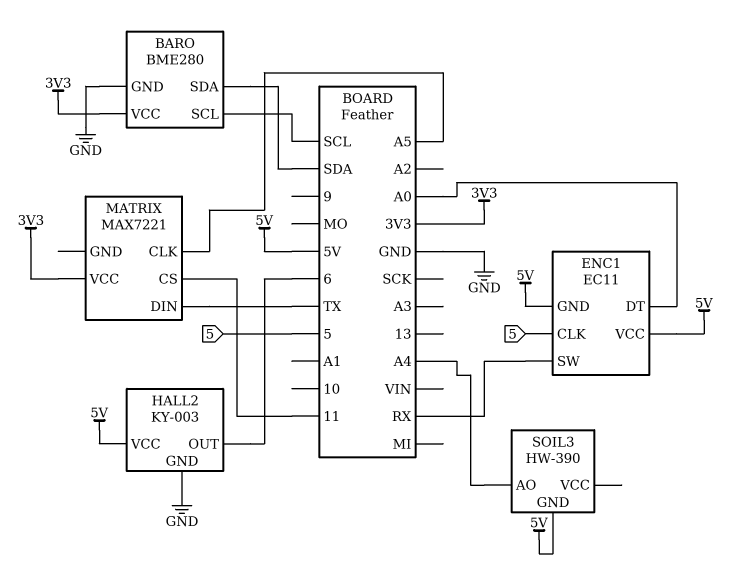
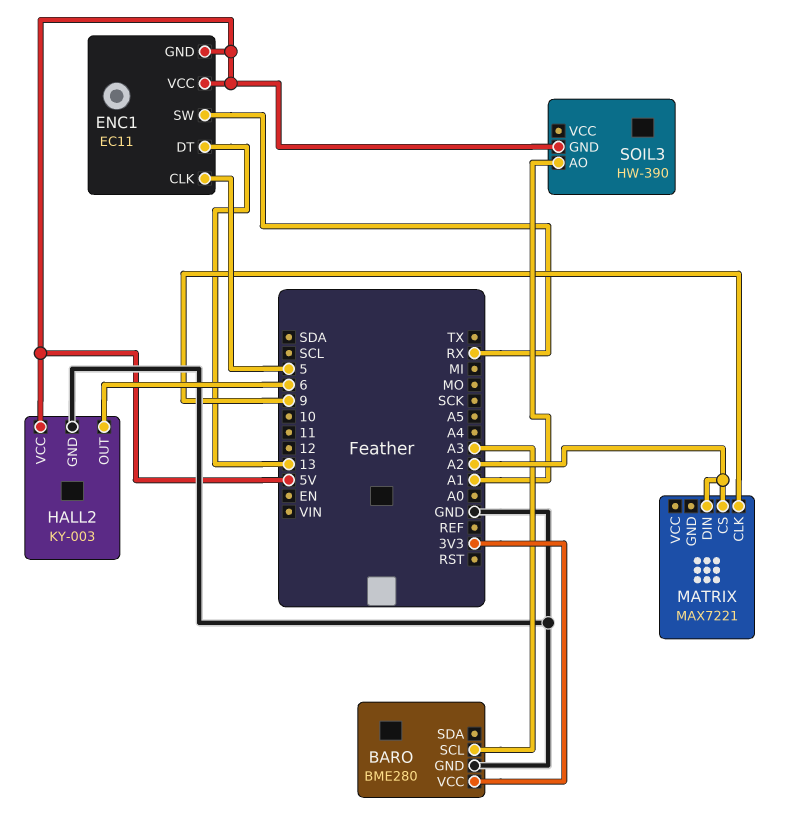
BARO pin SCL: SCL -> A3
BARO pin SDA: SDA -> none
ENC1 pin DT: A0 -> 13
MATRIX pin CLK: A5 -> 9
MATRIX pin CS: 11 -> A2
MATRIX pin DIN: TX -> A2
MATRIX pin VCC: 3V3 -> none
SOIL3 pin AO: A4 -> A1

